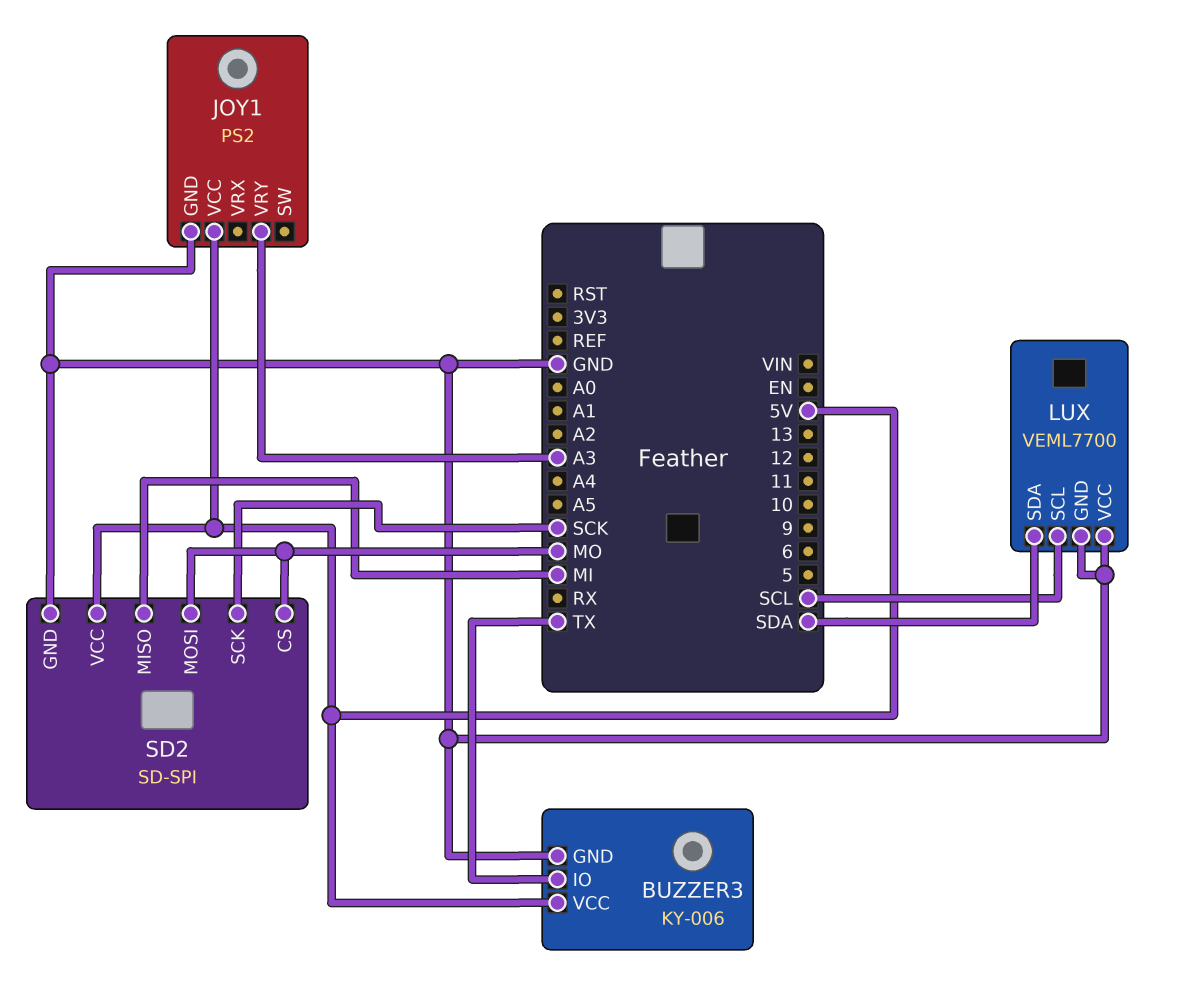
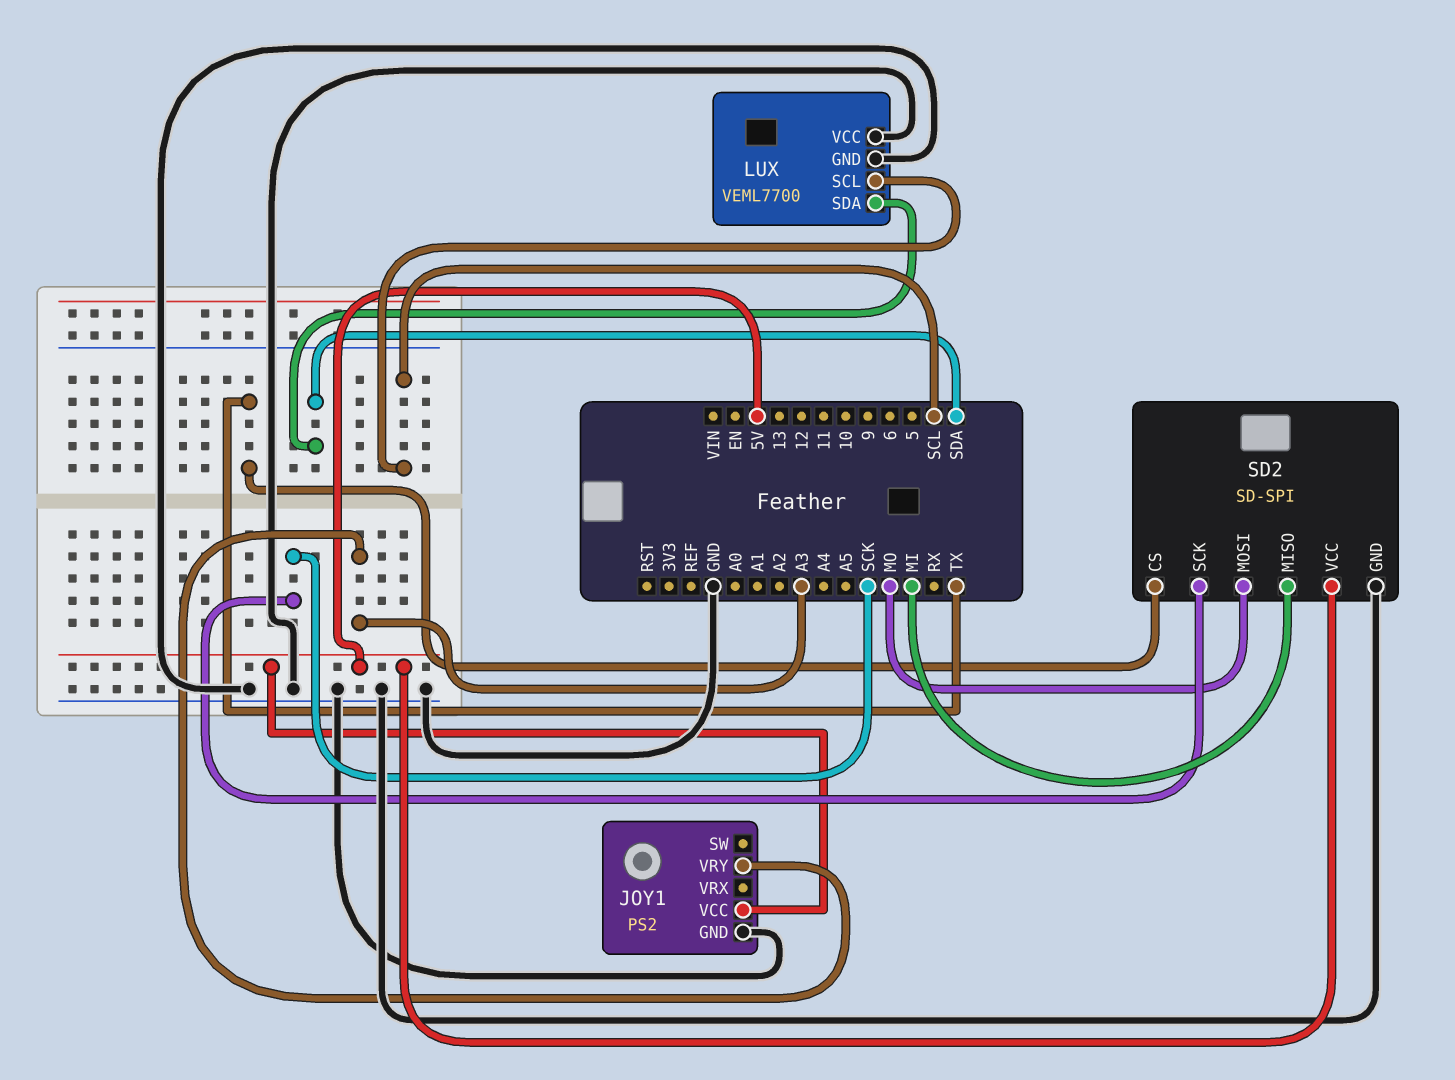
BUZZER3: KY-006 -> none
BUZZER3 pin GND: GND -> none
BUZZER3 pin IO: TX -> none
BUZZER3 pin VCC: 5V -> none
SD2 pin CS: MO -> TX

